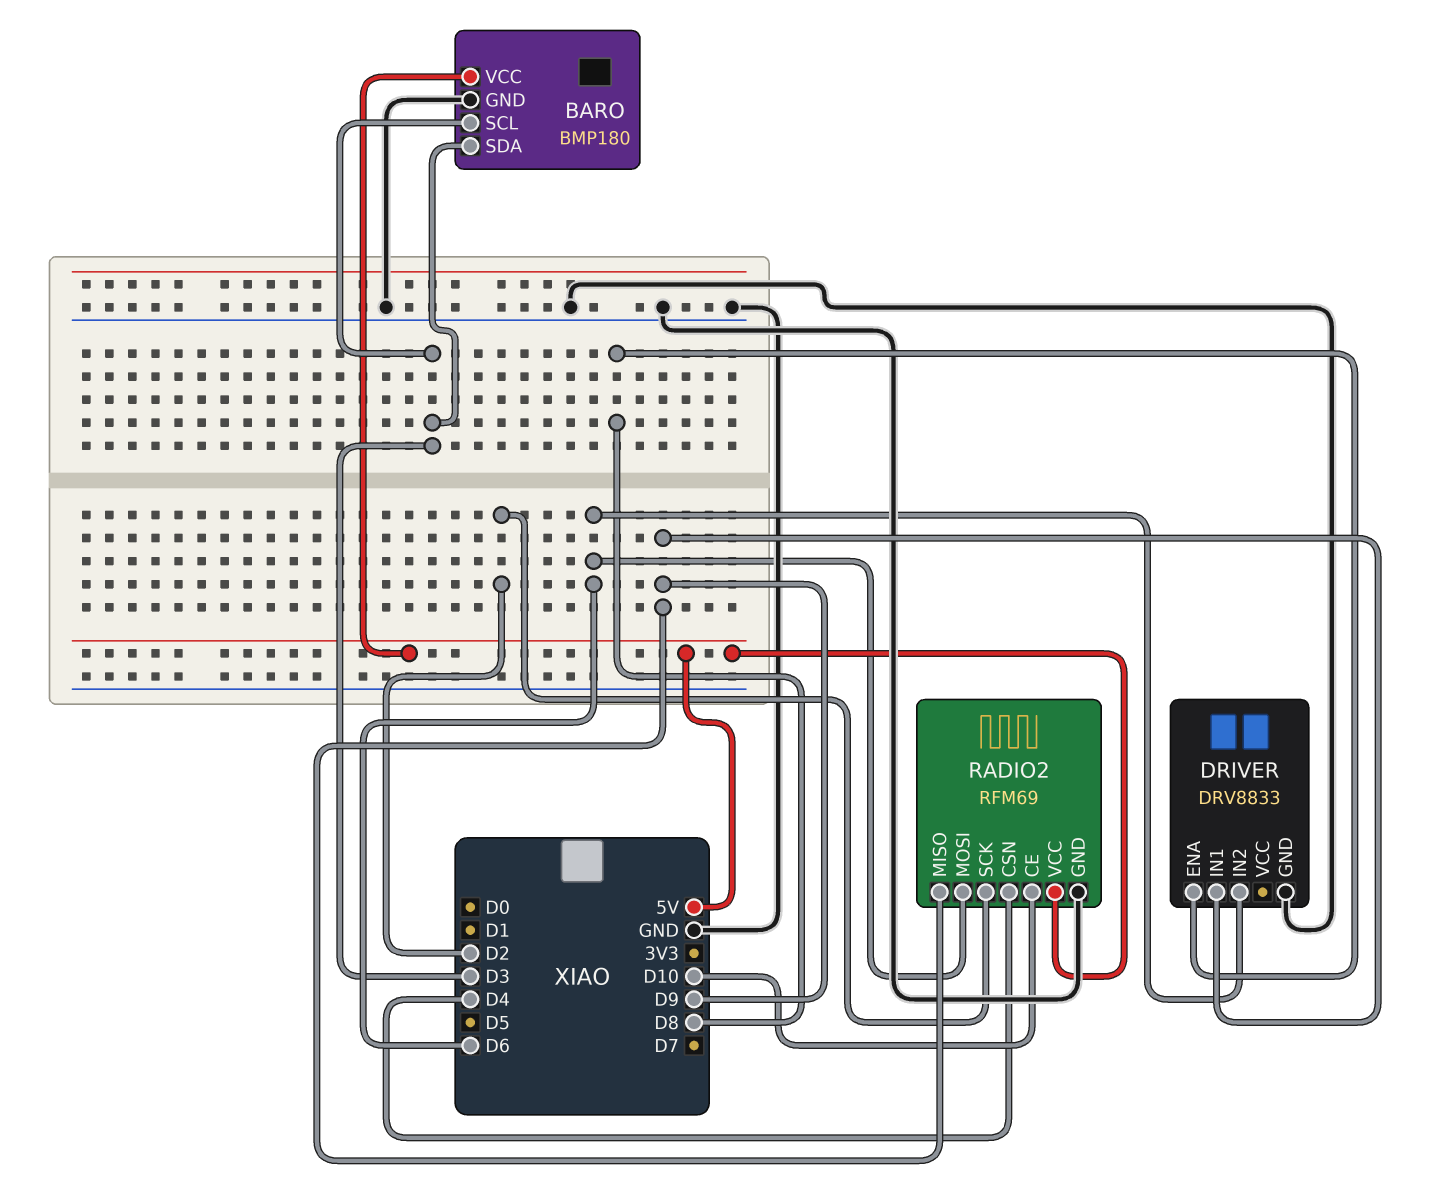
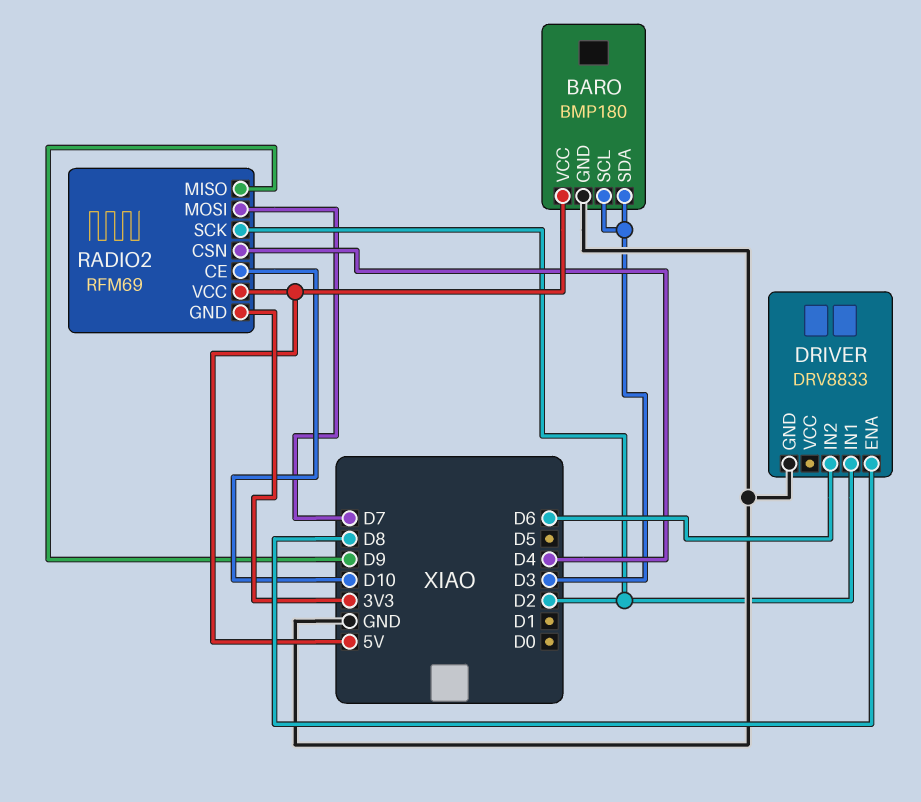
DRIVER pin IN1: D9 -> D2
RADIO2 pin GND: GND -> 3V3
RADIO2 pin MOSI: D6 -> D7

